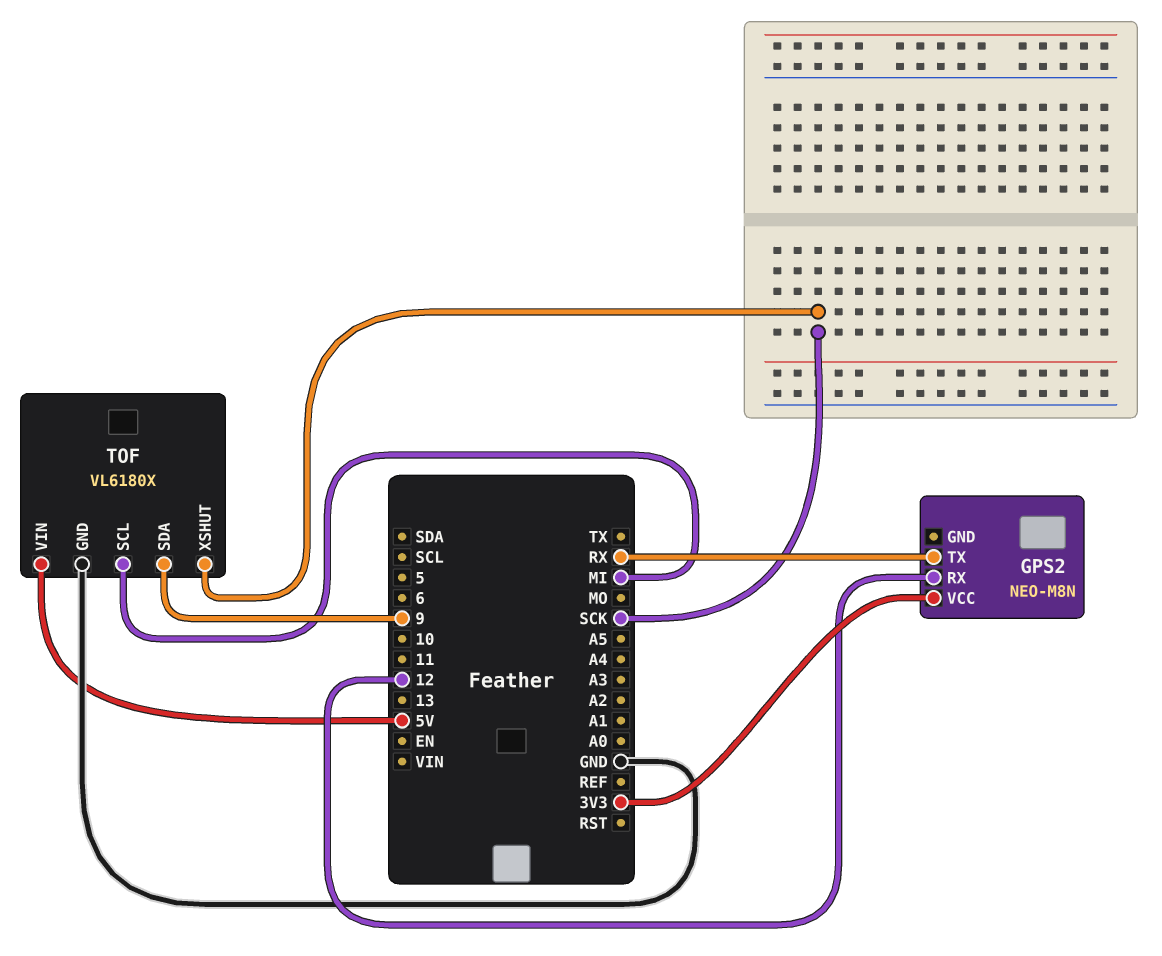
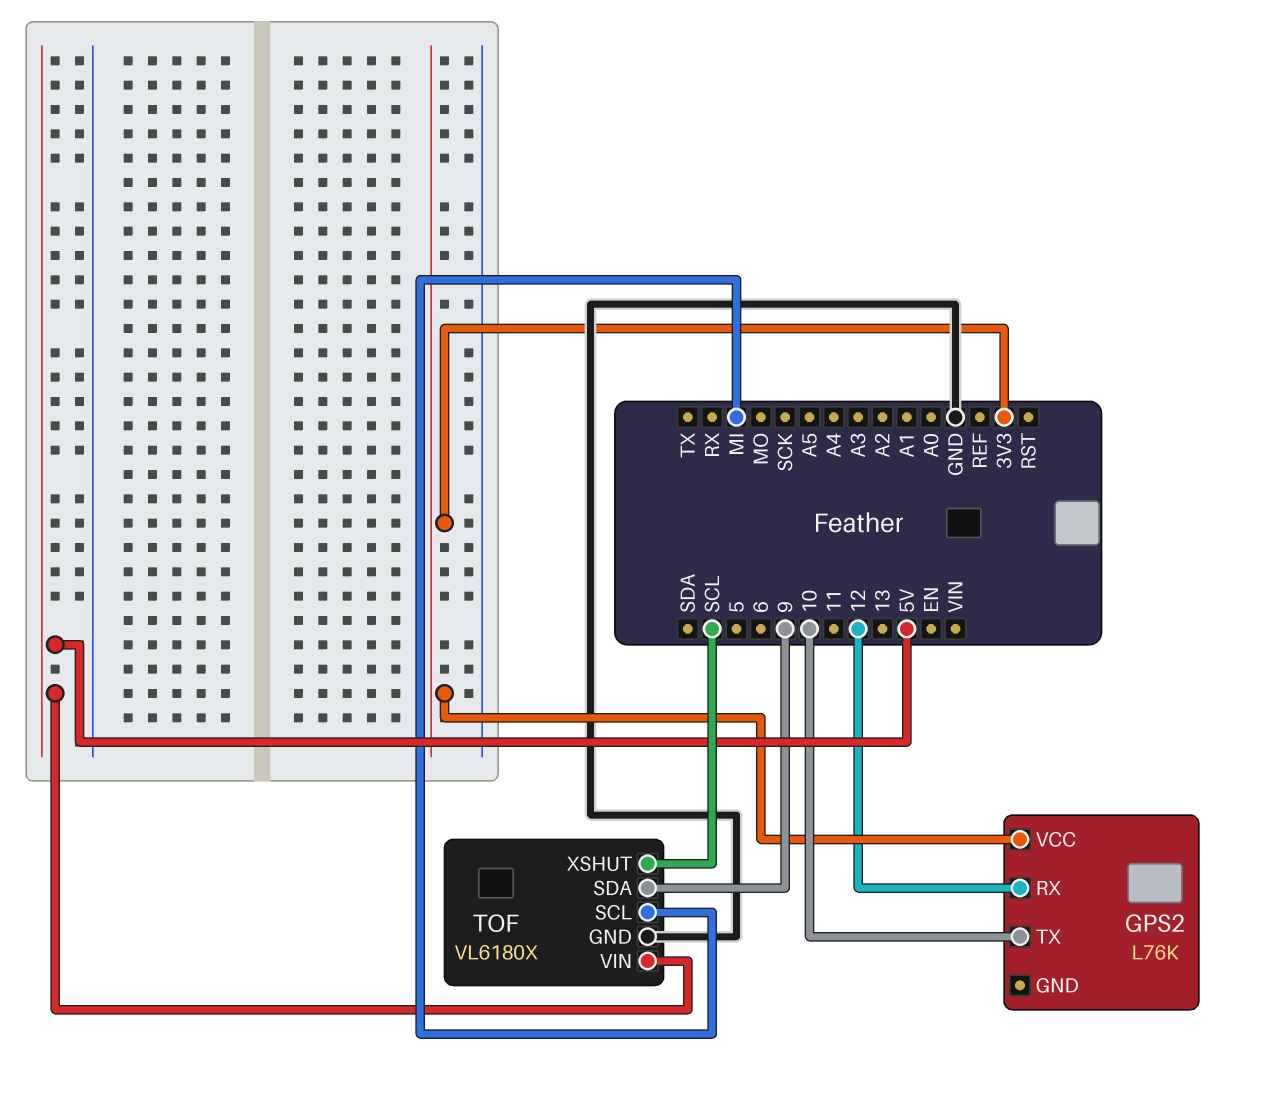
GPS2: NEO-M8N -> L76K
GPS2 pin TX: RX -> 10
TOF pin XSHUT: SCK -> SCL

